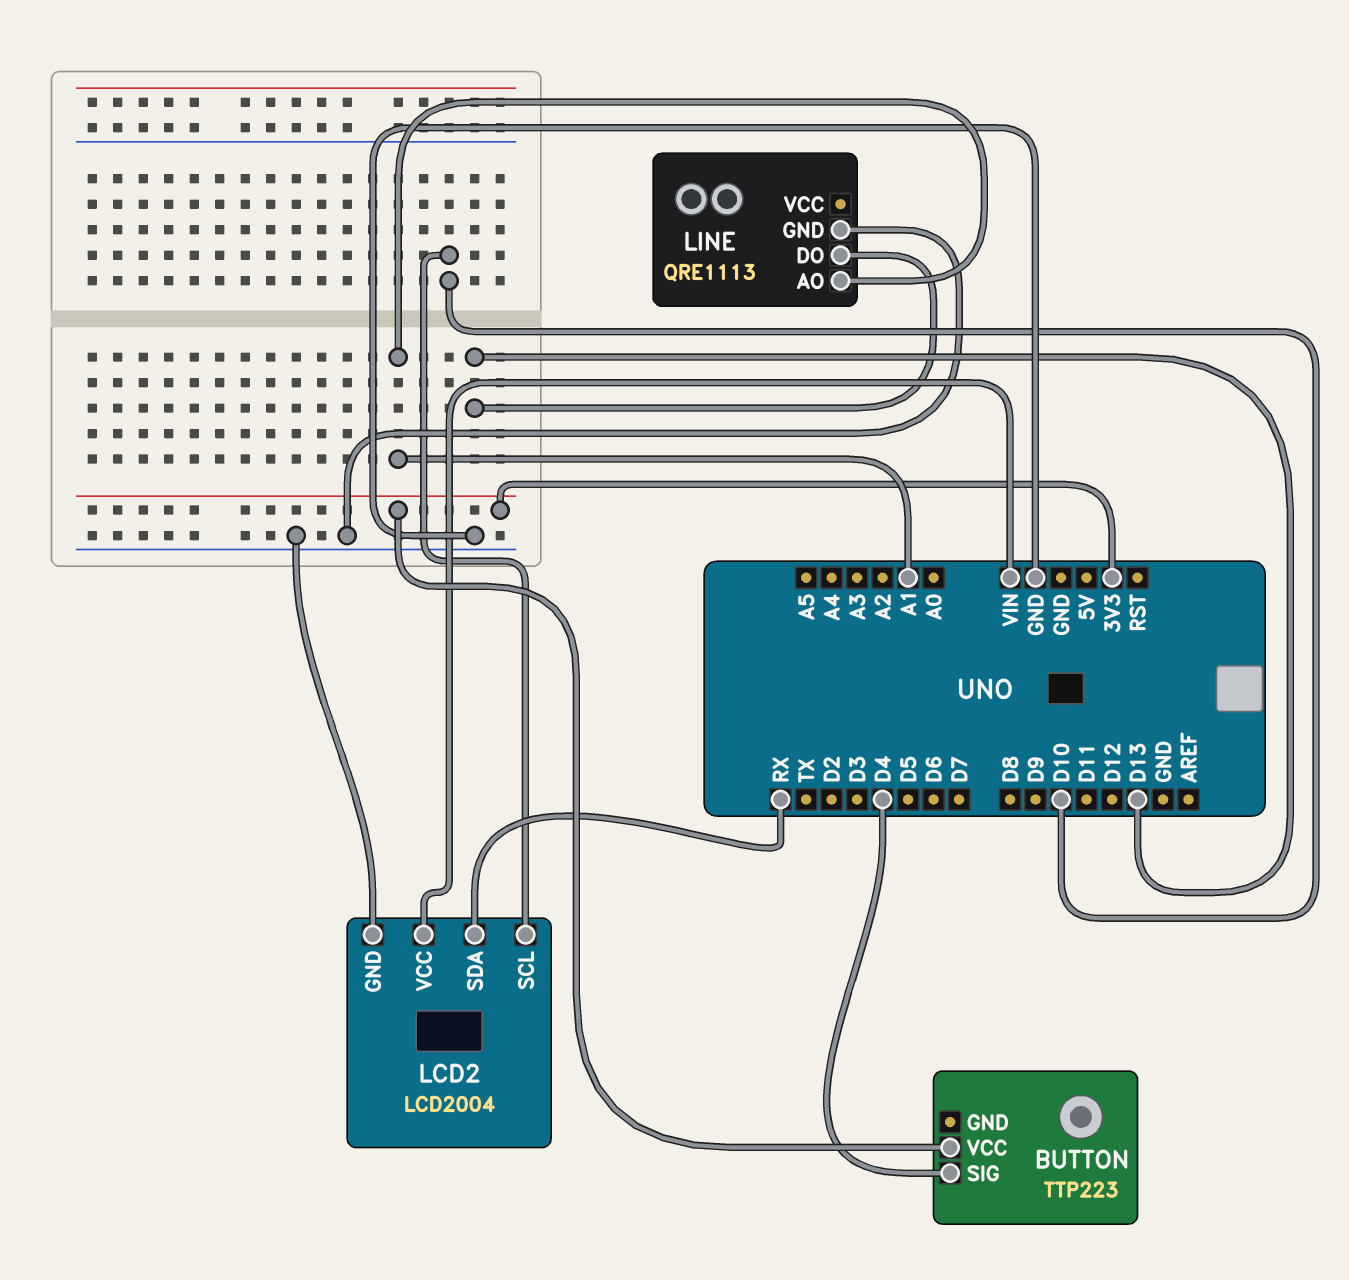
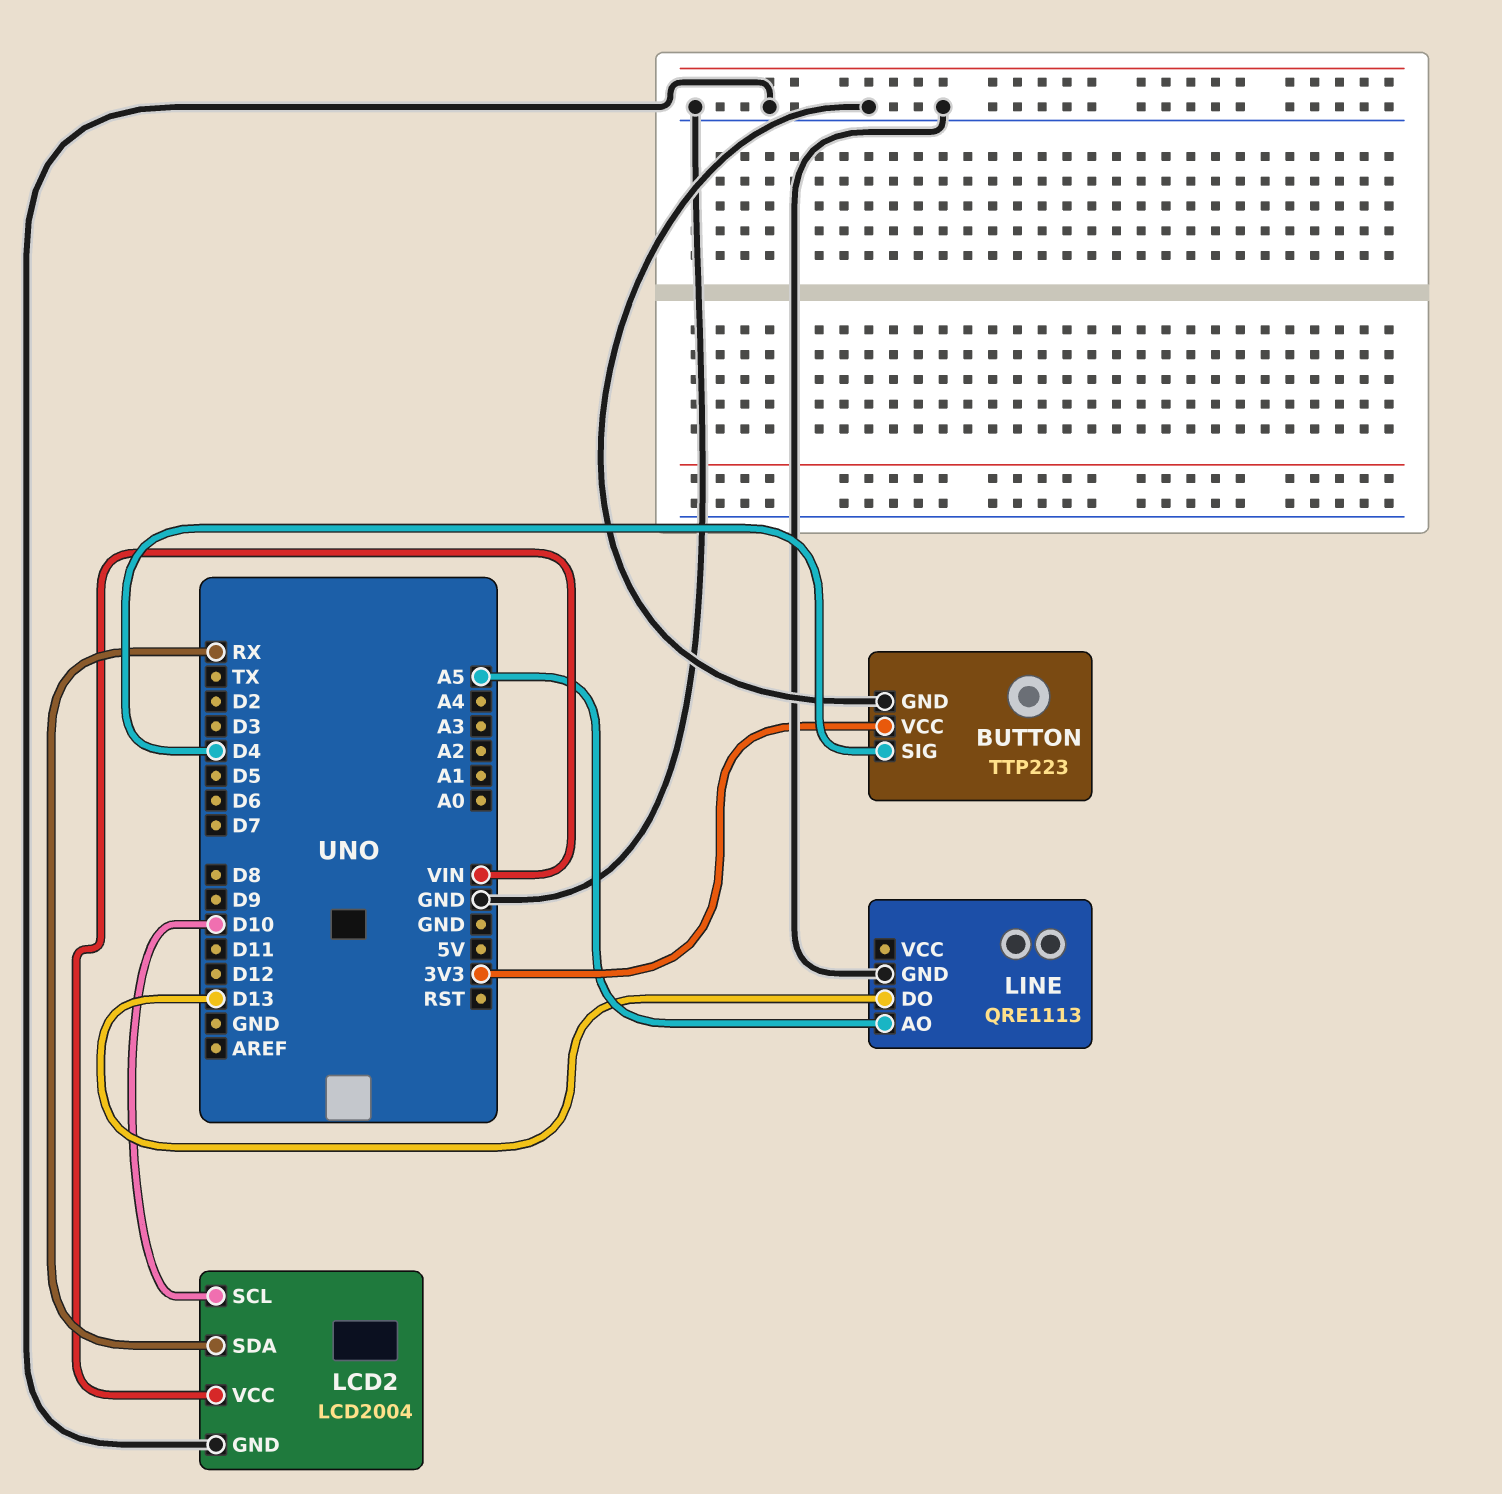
BUTTON pin GND: none -> GND
LINE pin AO: A1 -> A5

